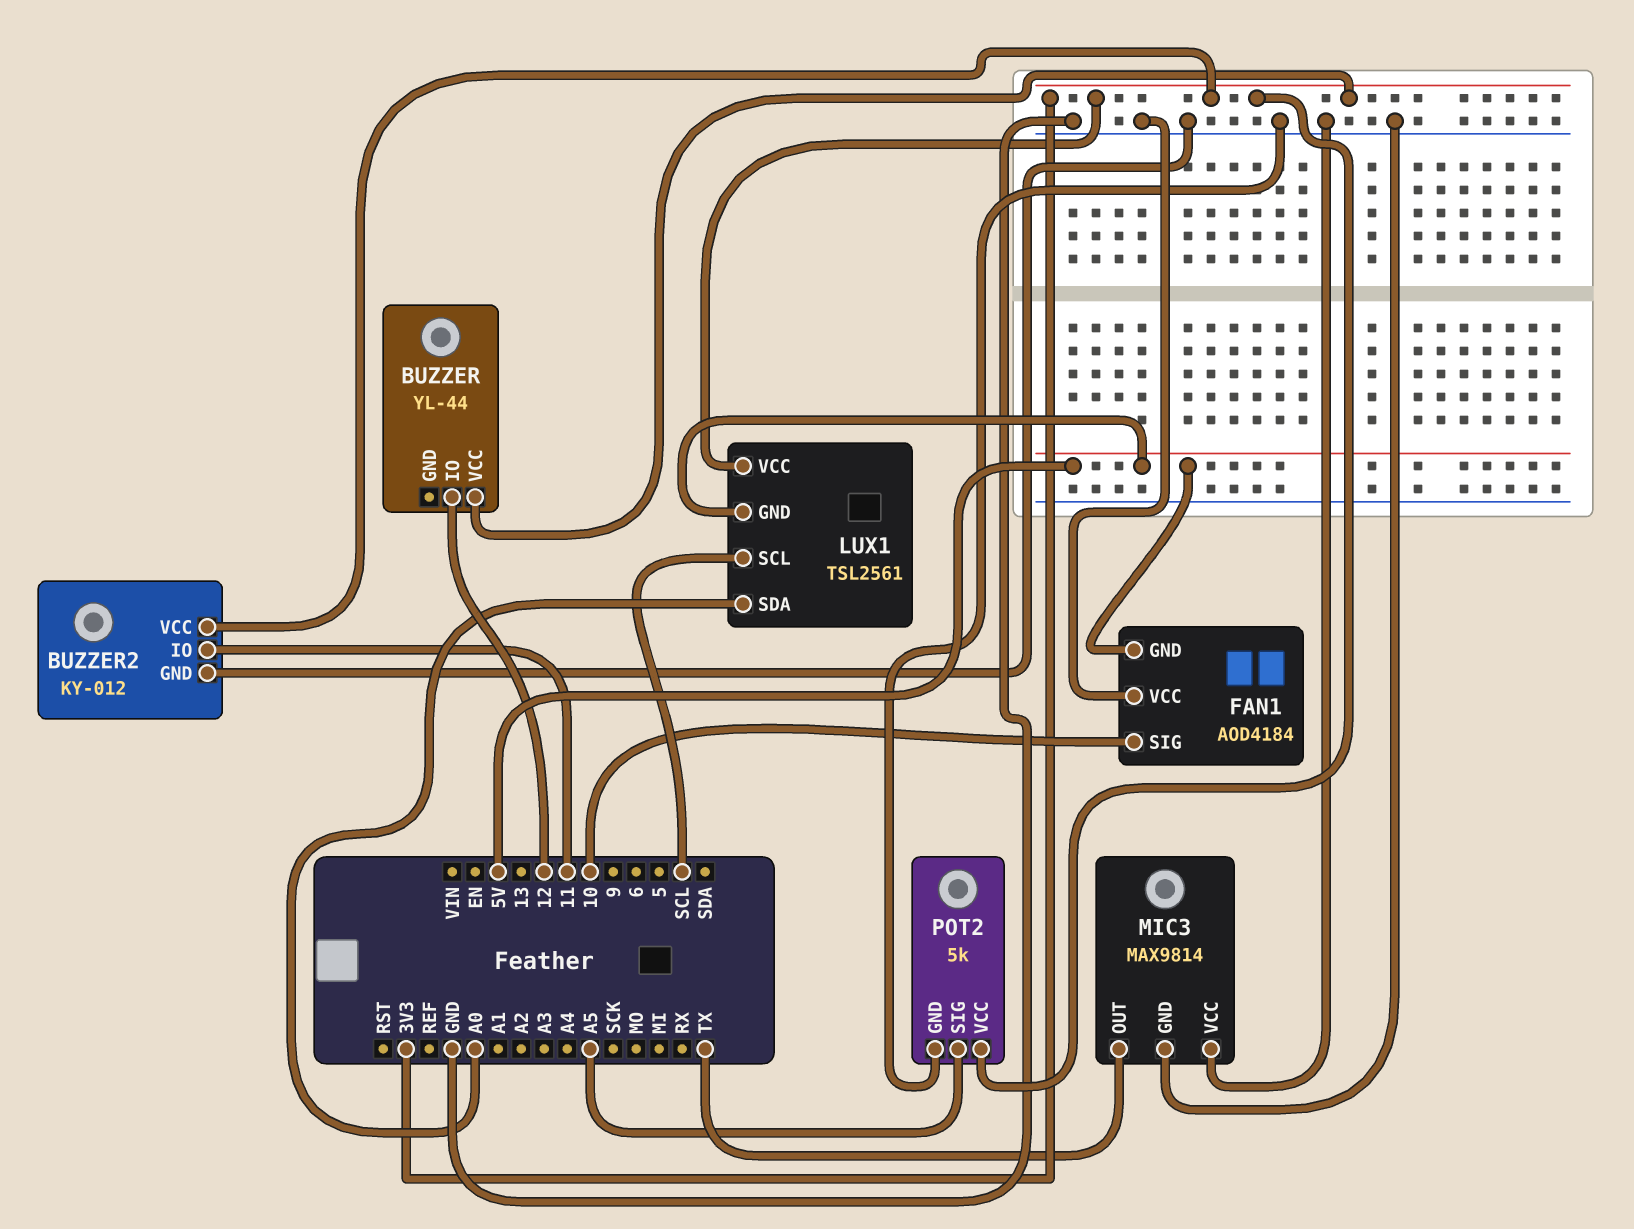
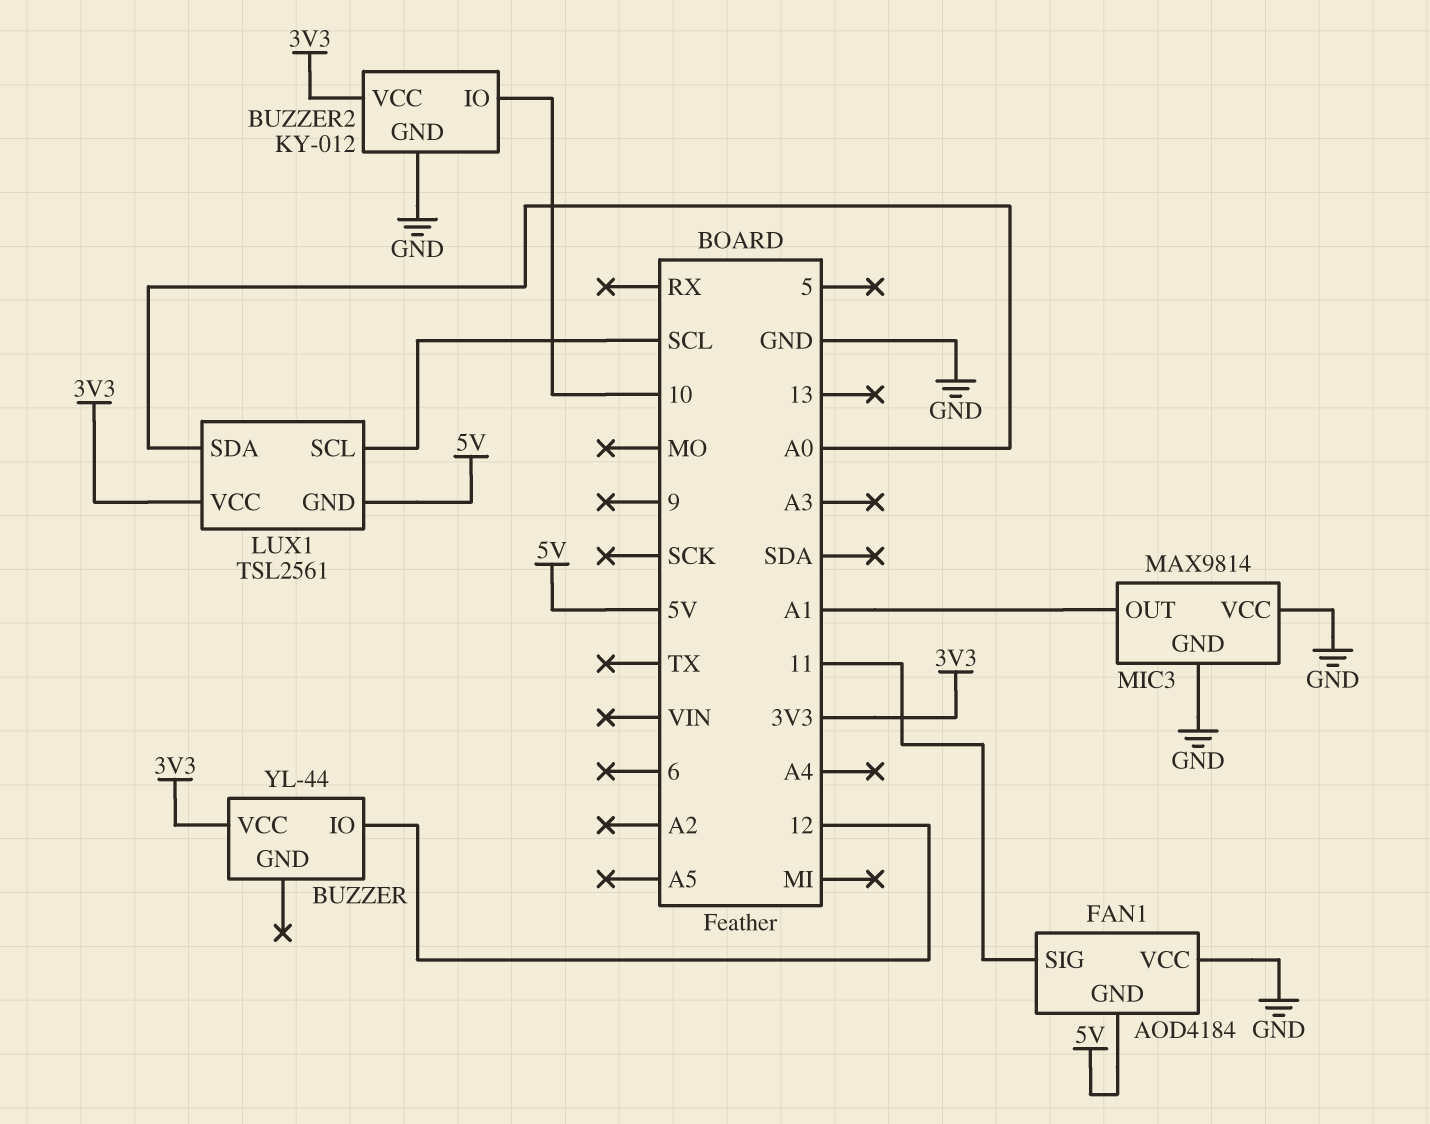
BUZZER2 pin IO: 11 -> 10
FAN1 pin SIG: 10 -> 11
MIC3 pin OUT: TX -> A1
POT2: 5k -> none
POT2 pin GND: GND -> none
POT2 pin SIG: A5 -> none
POT2 pin VCC: 3V3 -> none

